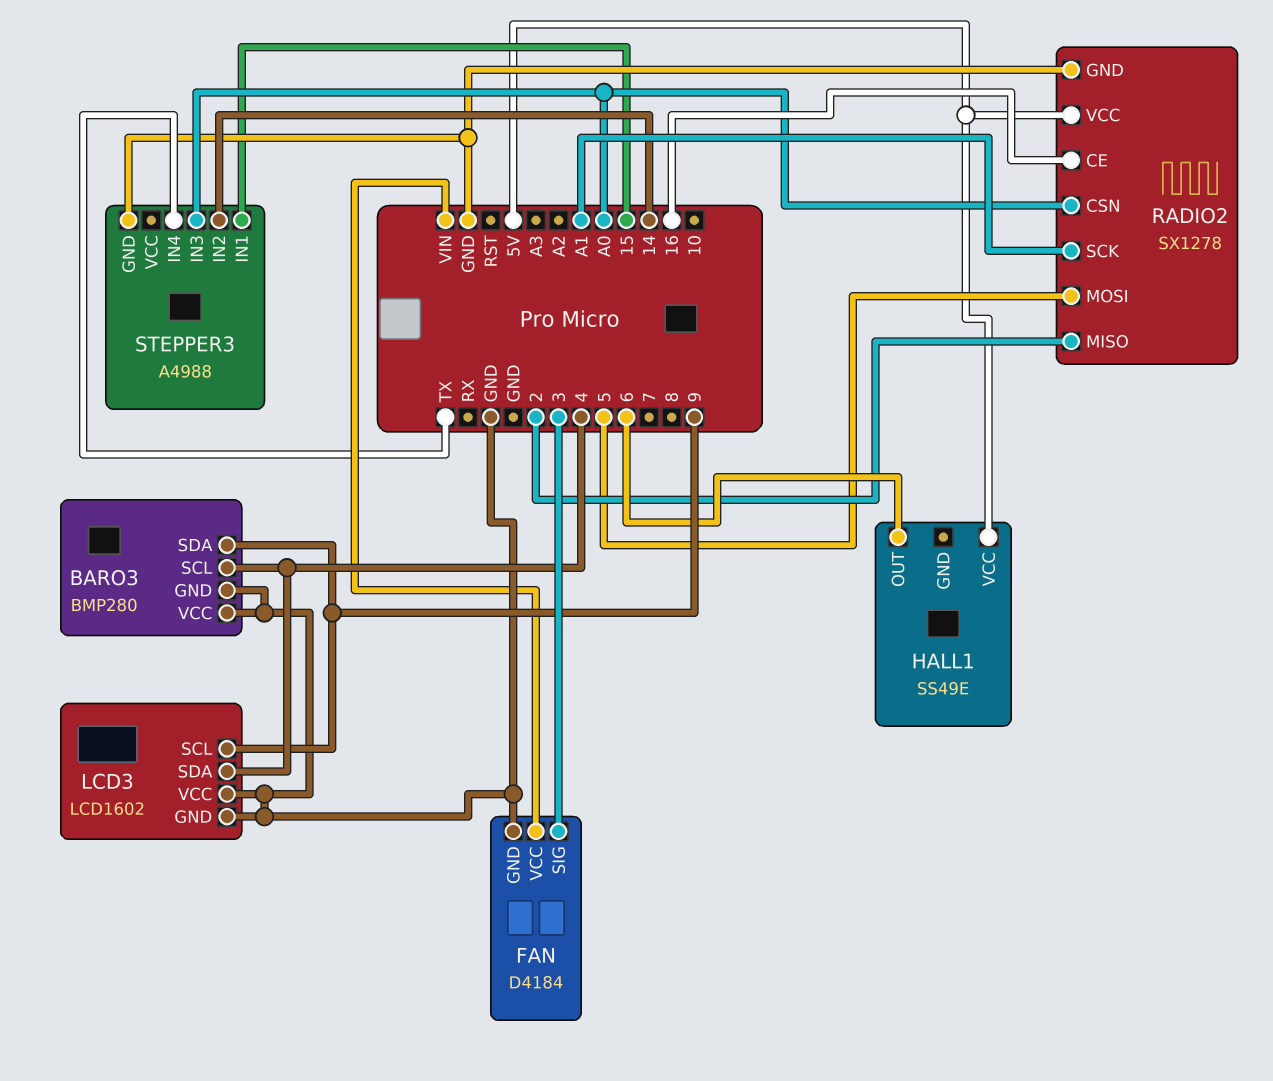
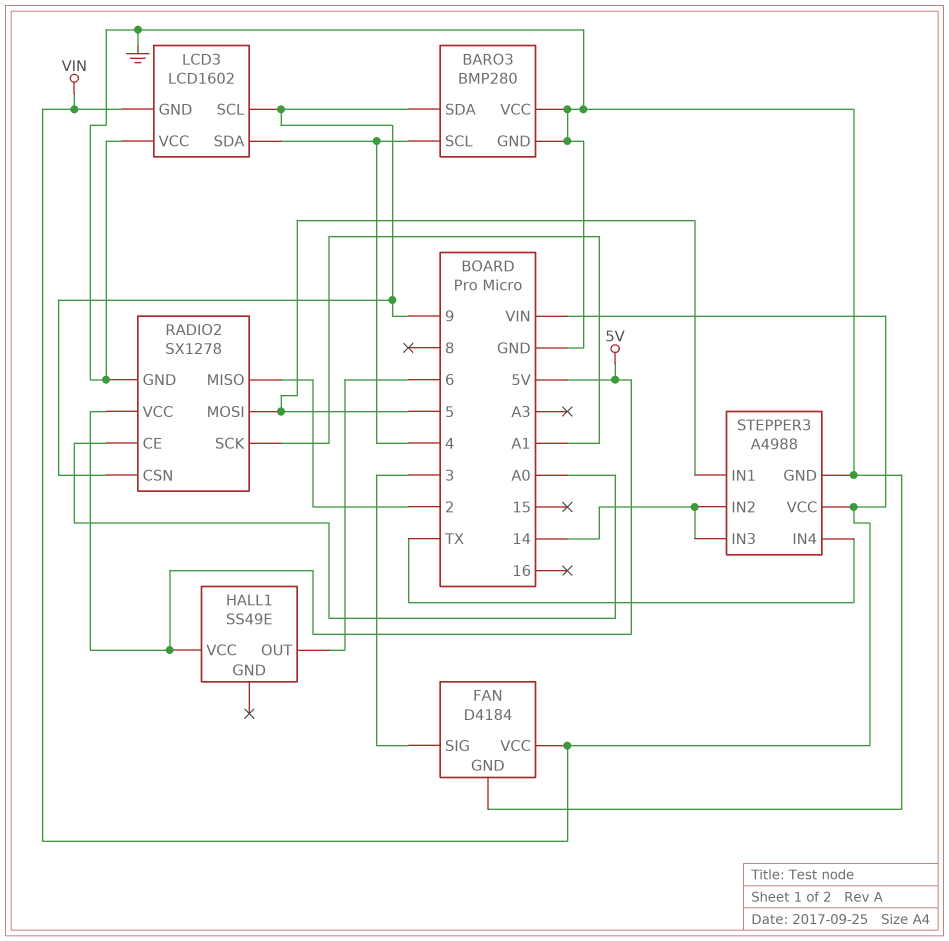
LCD3 pin GND: GND -> VIN
RADIO2 pin CE: 16 -> A0
RADIO2 pin CSN: A0 -> 9
STEPPER3 pin IN1: 15 -> 5
STEPPER3 pin IN3: A0 -> 14
STEPPER3 pin VCC: none -> VIN

